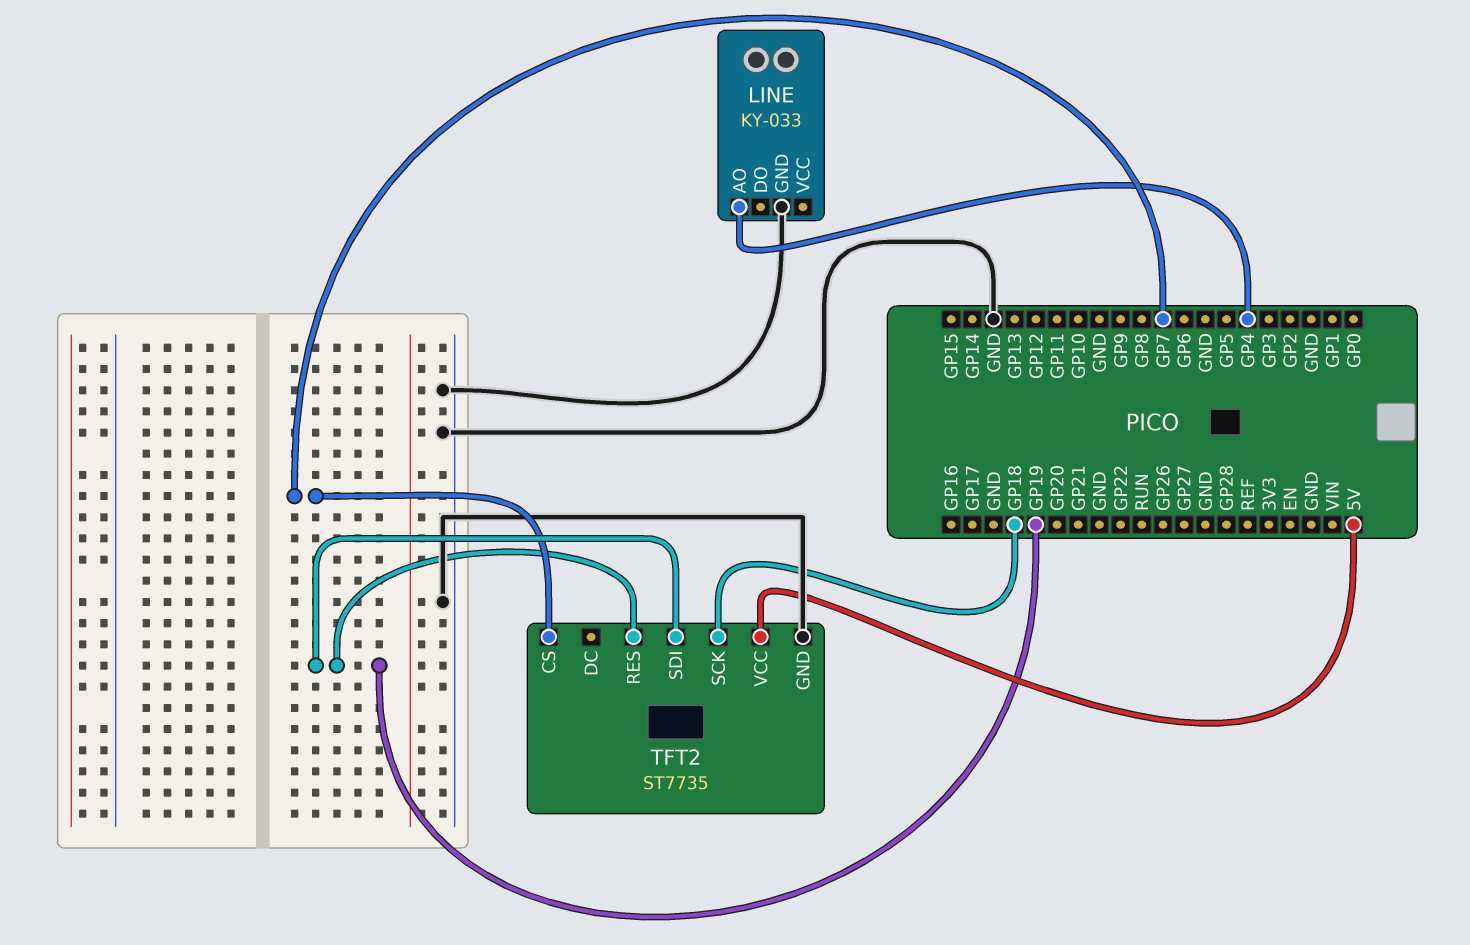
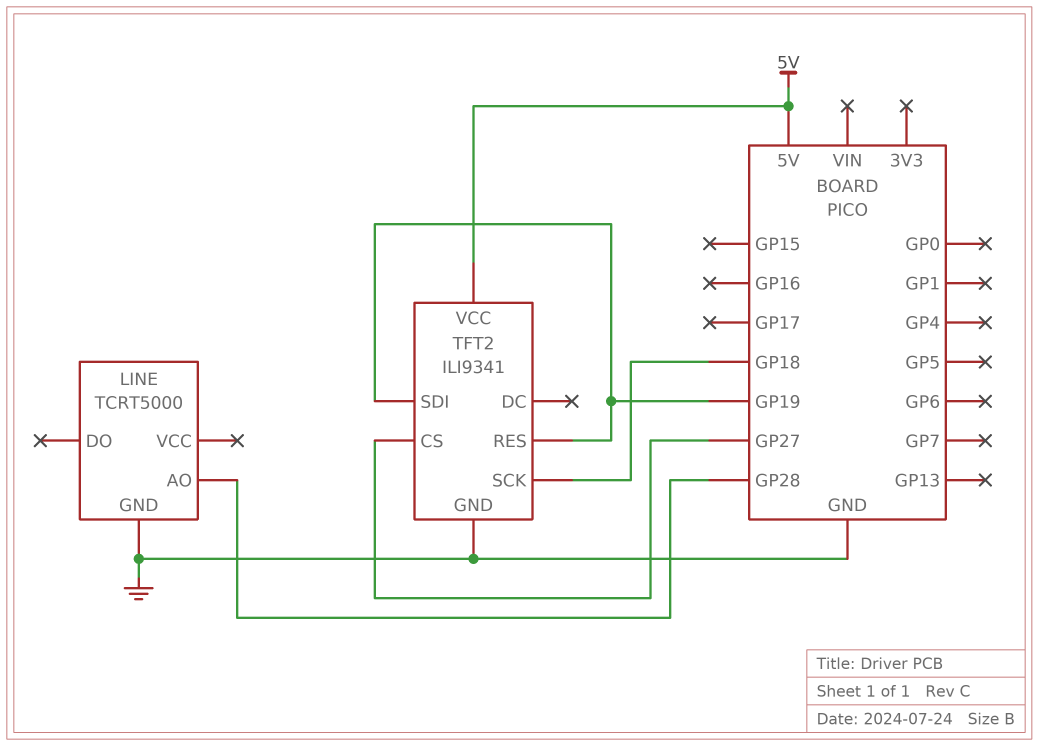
LINE: KY-033 -> TCRT5000
LINE pin AO: GP4 -> GP28
TFT2: ST7735 -> ILI9341
TFT2 pin CS: GP7 -> GP27

